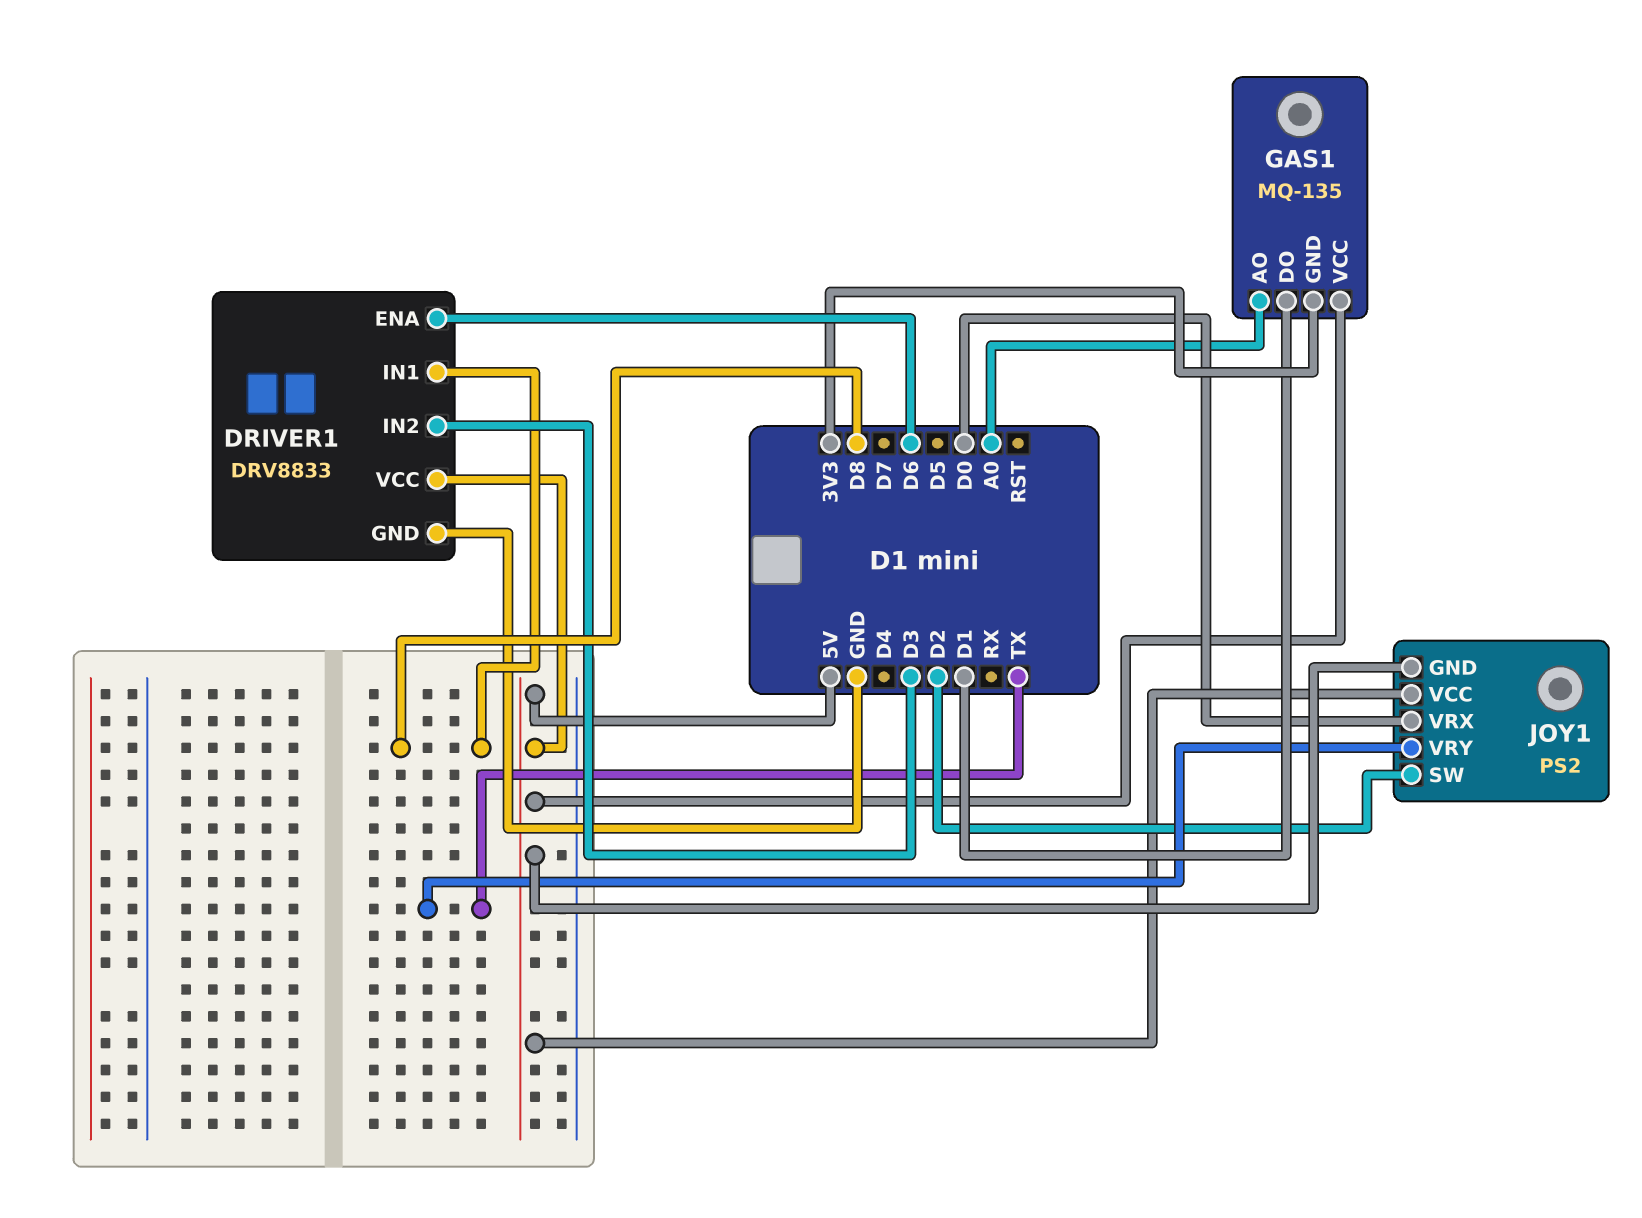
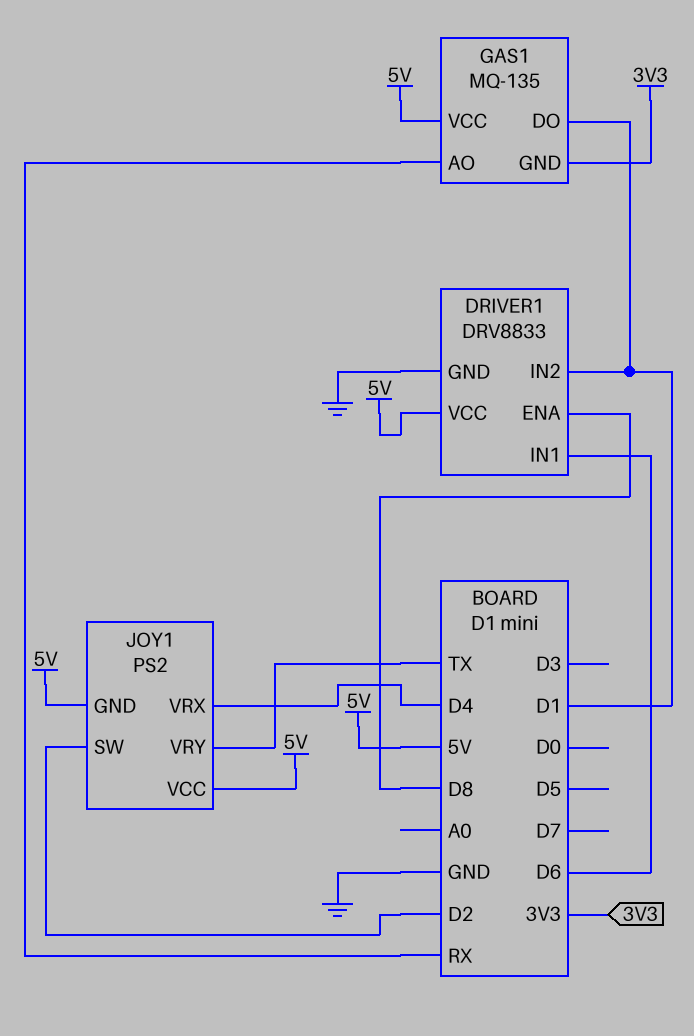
DRIVER1 pin ENA: D6 -> D8
DRIVER1 pin IN1: D8 -> D6
DRIVER1 pin IN2: D3 -> D1
GAS1 pin AO: A0 -> RX
JOY1 pin VRX: D0 -> D4

